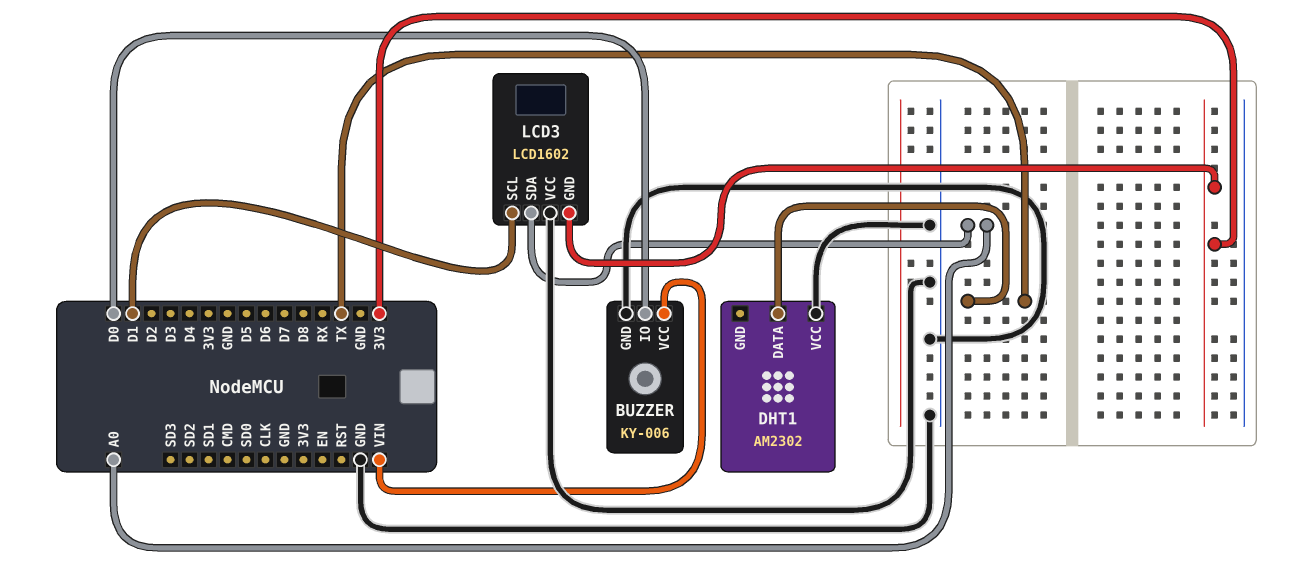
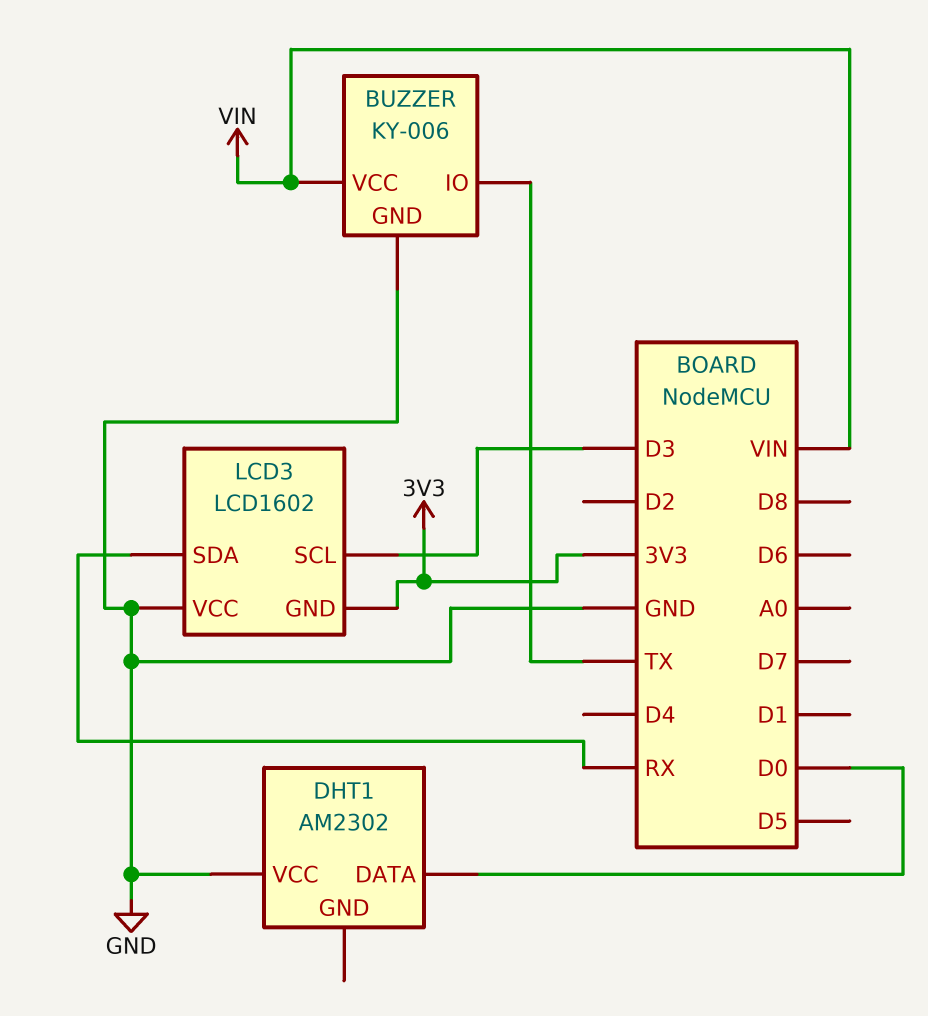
BUZZER pin IO: D0 -> TX
DHT1 pin DATA: TX -> D0
LCD3 pin SCL: D1 -> D3
LCD3 pin SDA: A0 -> RX

